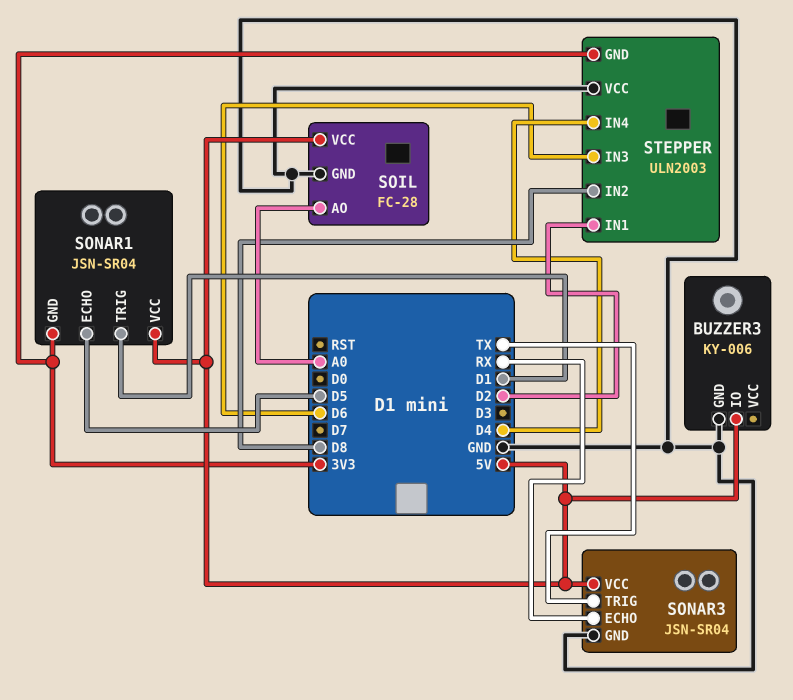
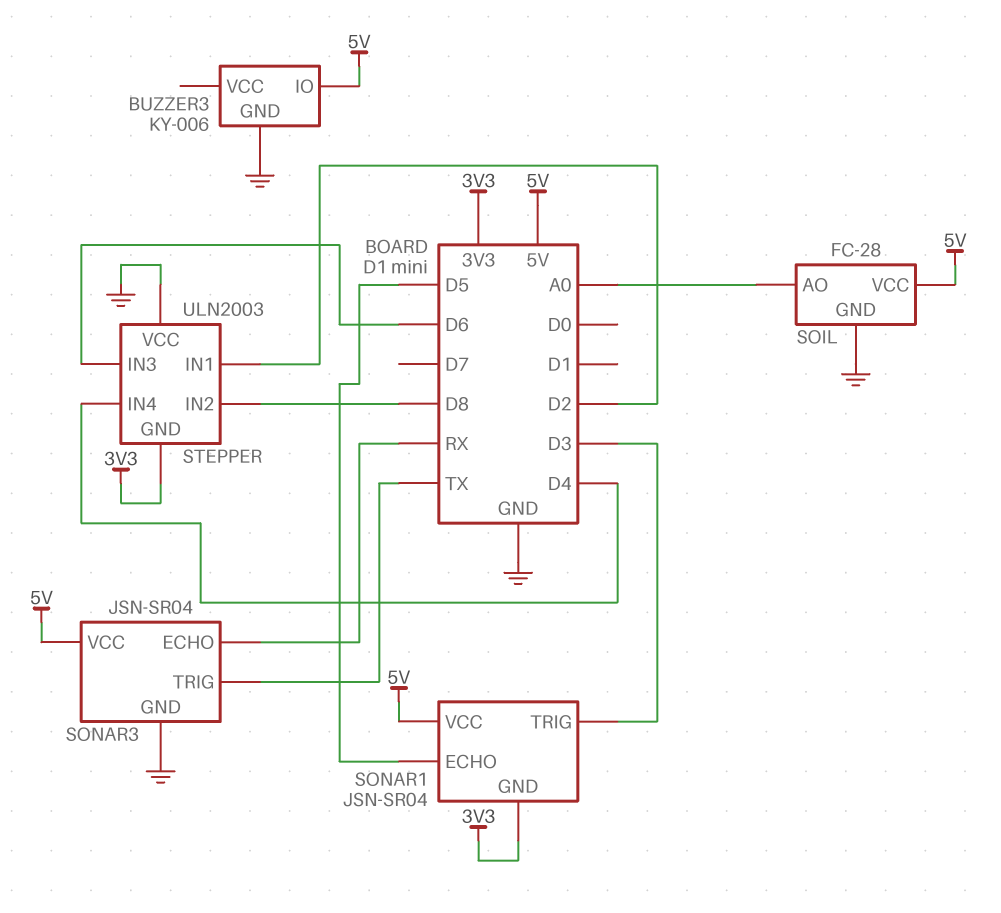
SONAR1 pin TRIG: D1 -> D3

